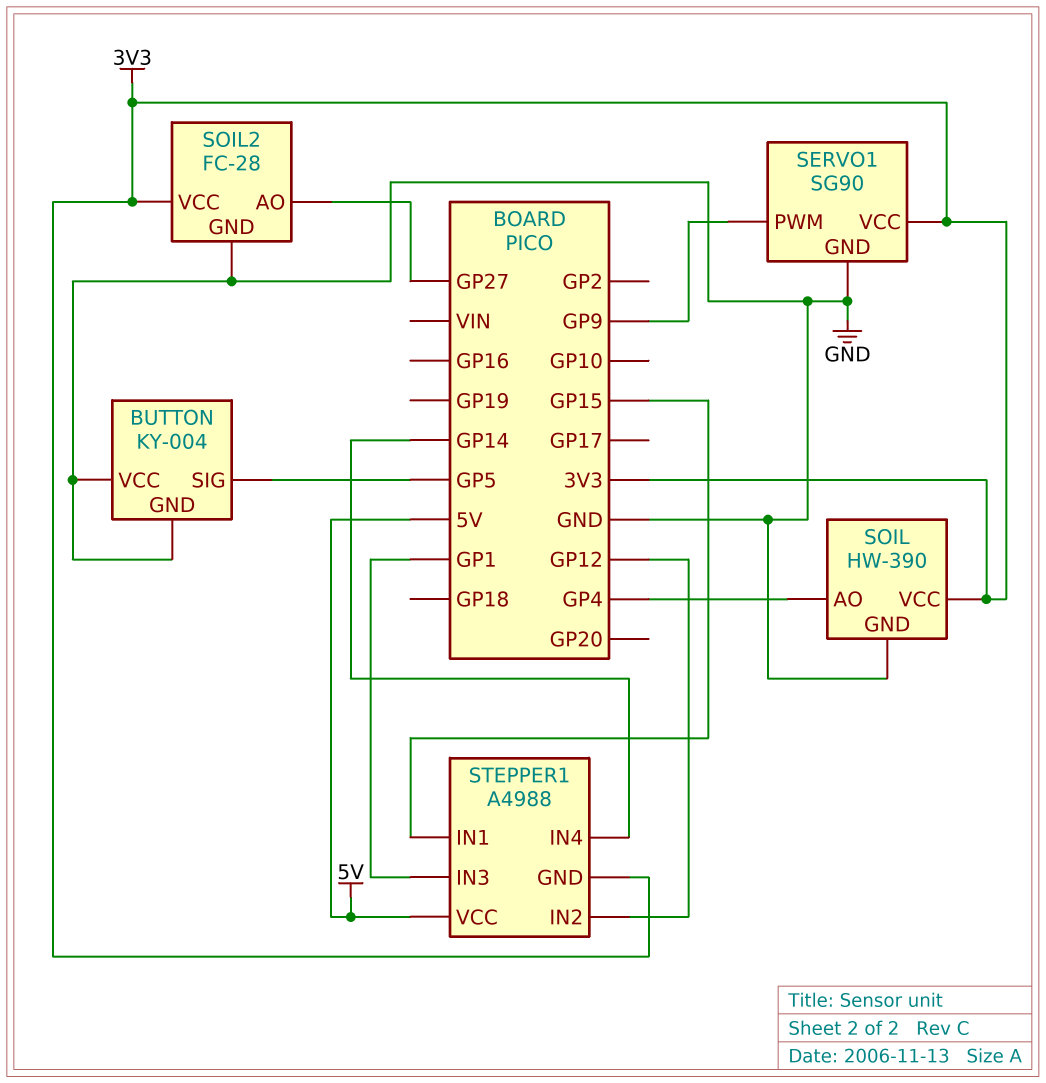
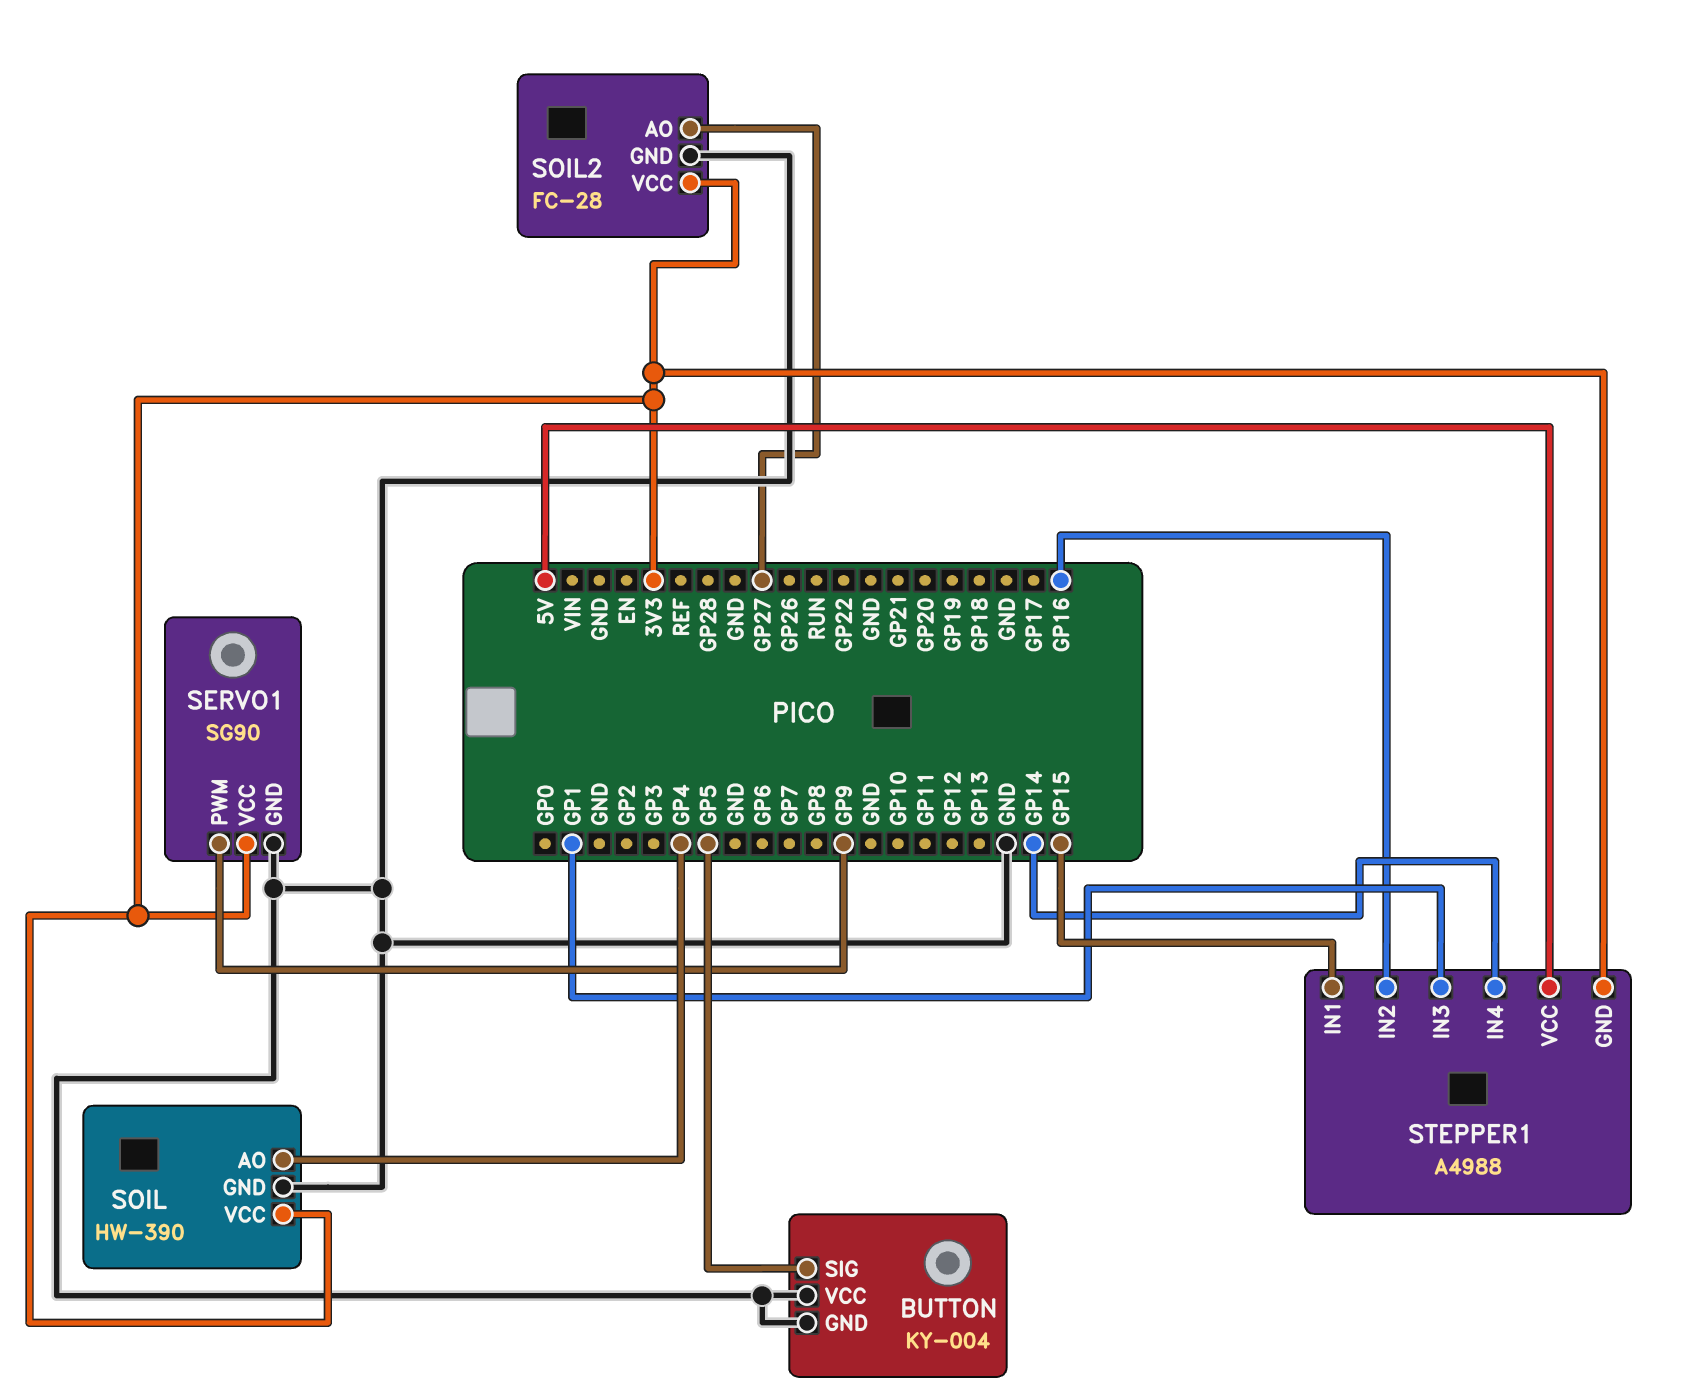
STEPPER1 pin IN2: GP12 -> GP16

